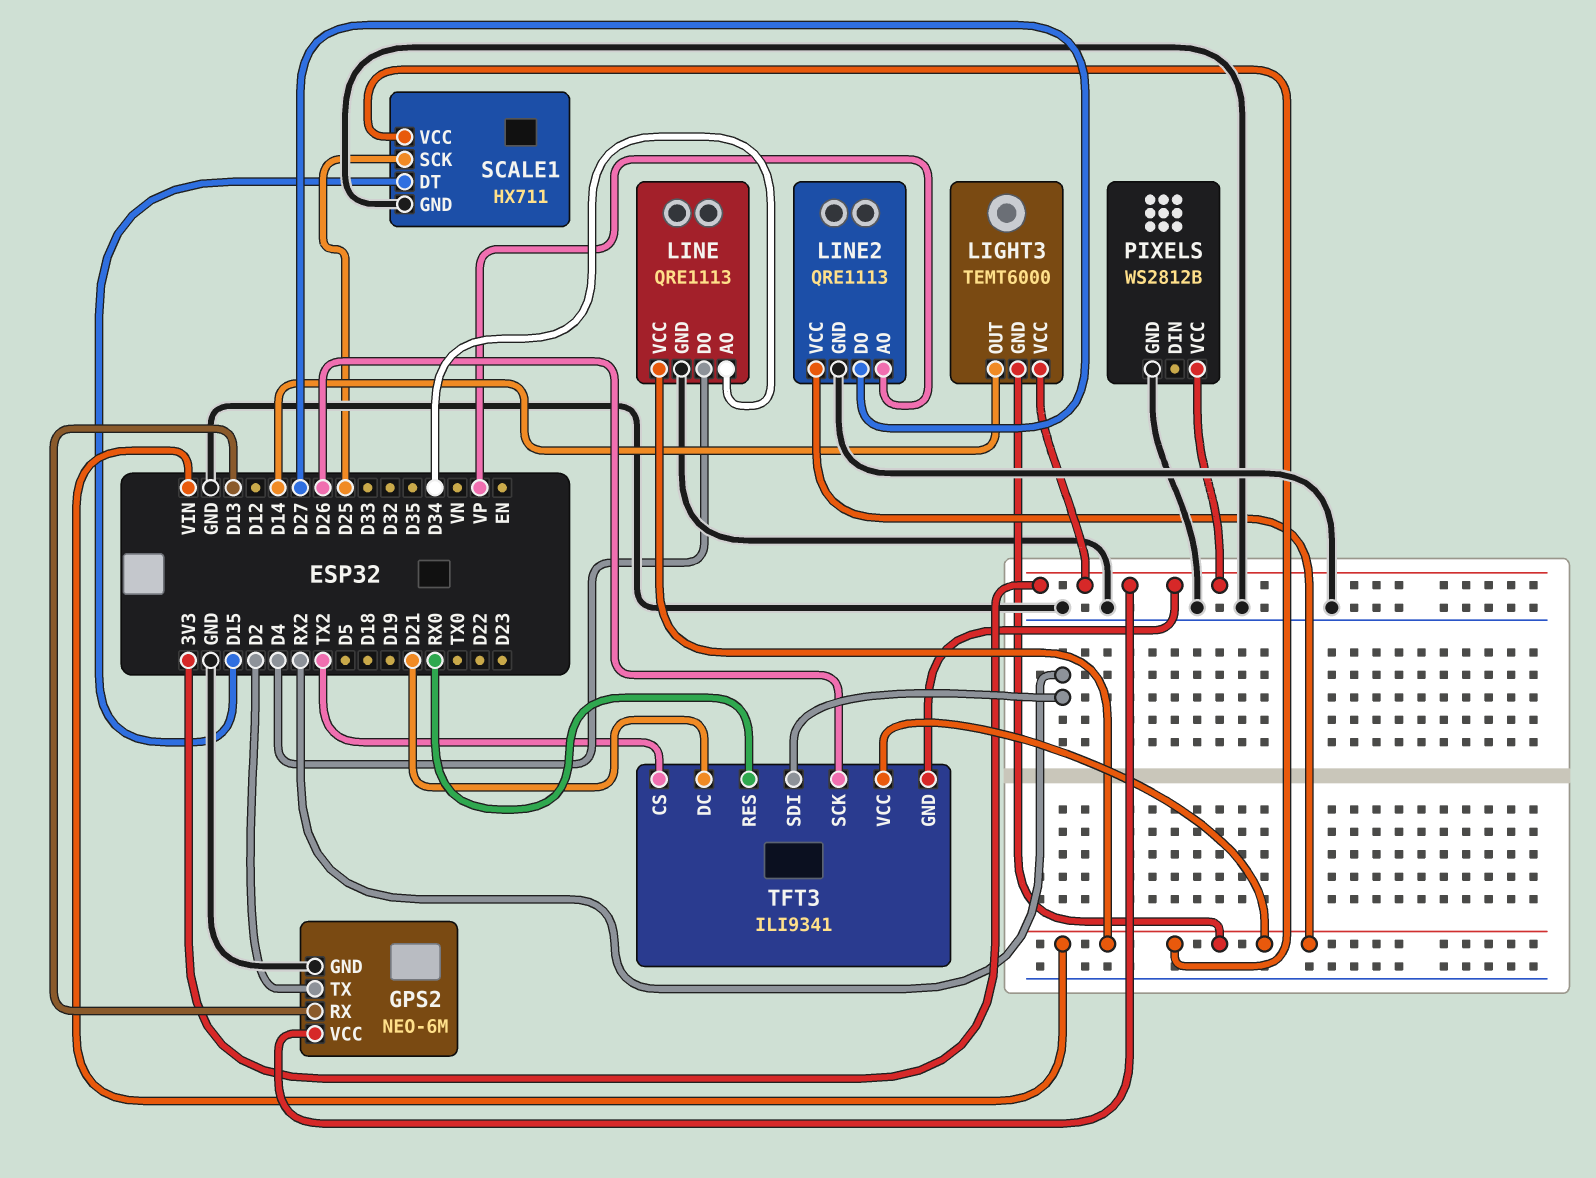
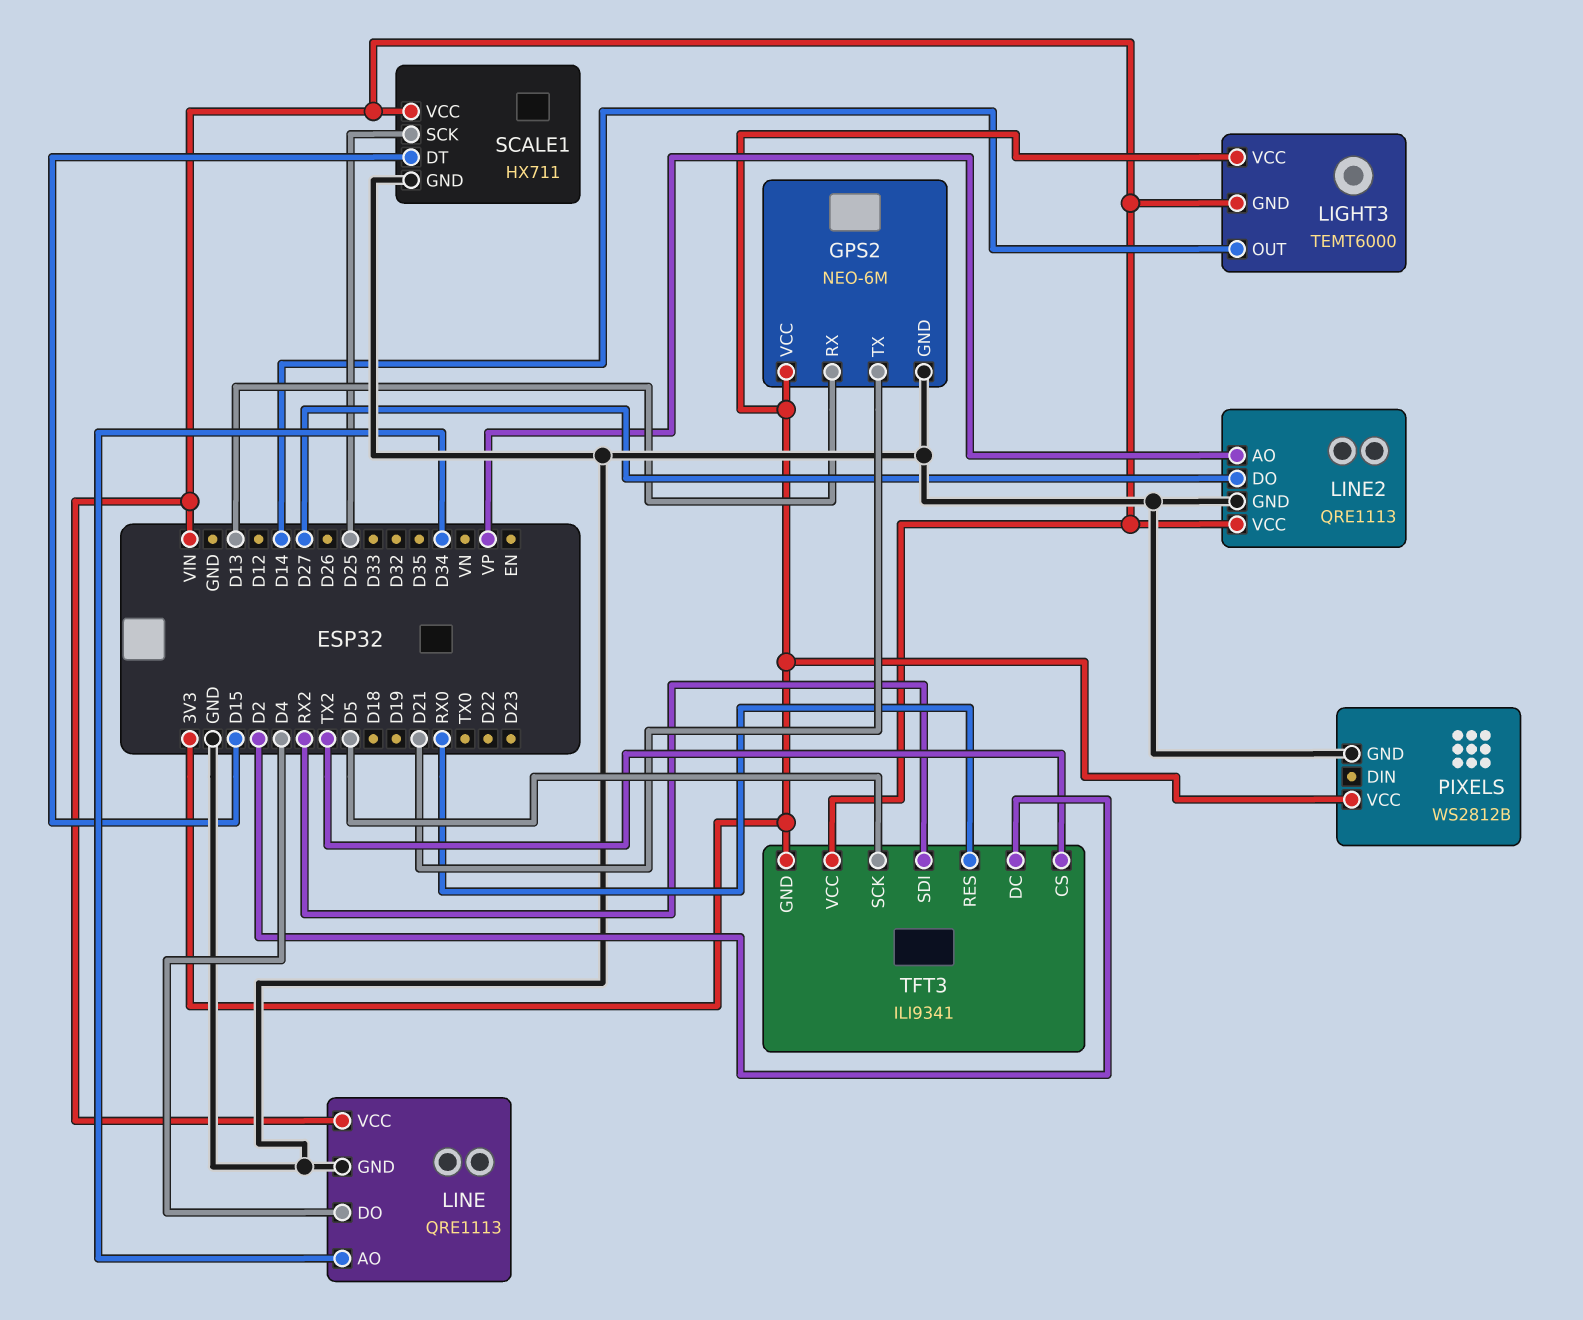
GPS2 pin TX: D2 -> D21
TFT3 pin DC: D21 -> D2
TFT3 pin SCK: D26 -> D5

